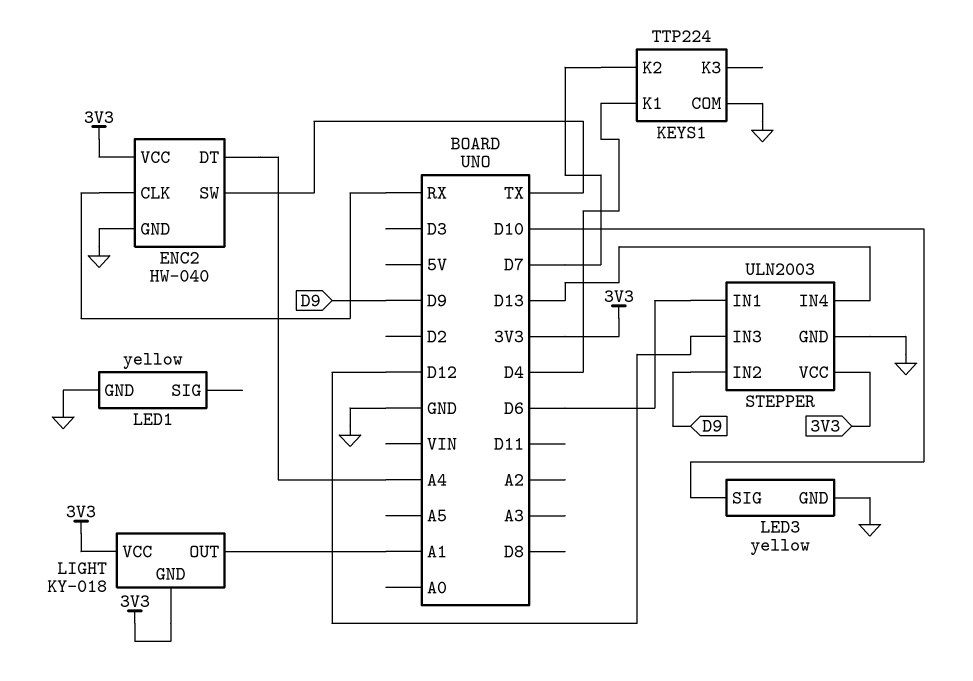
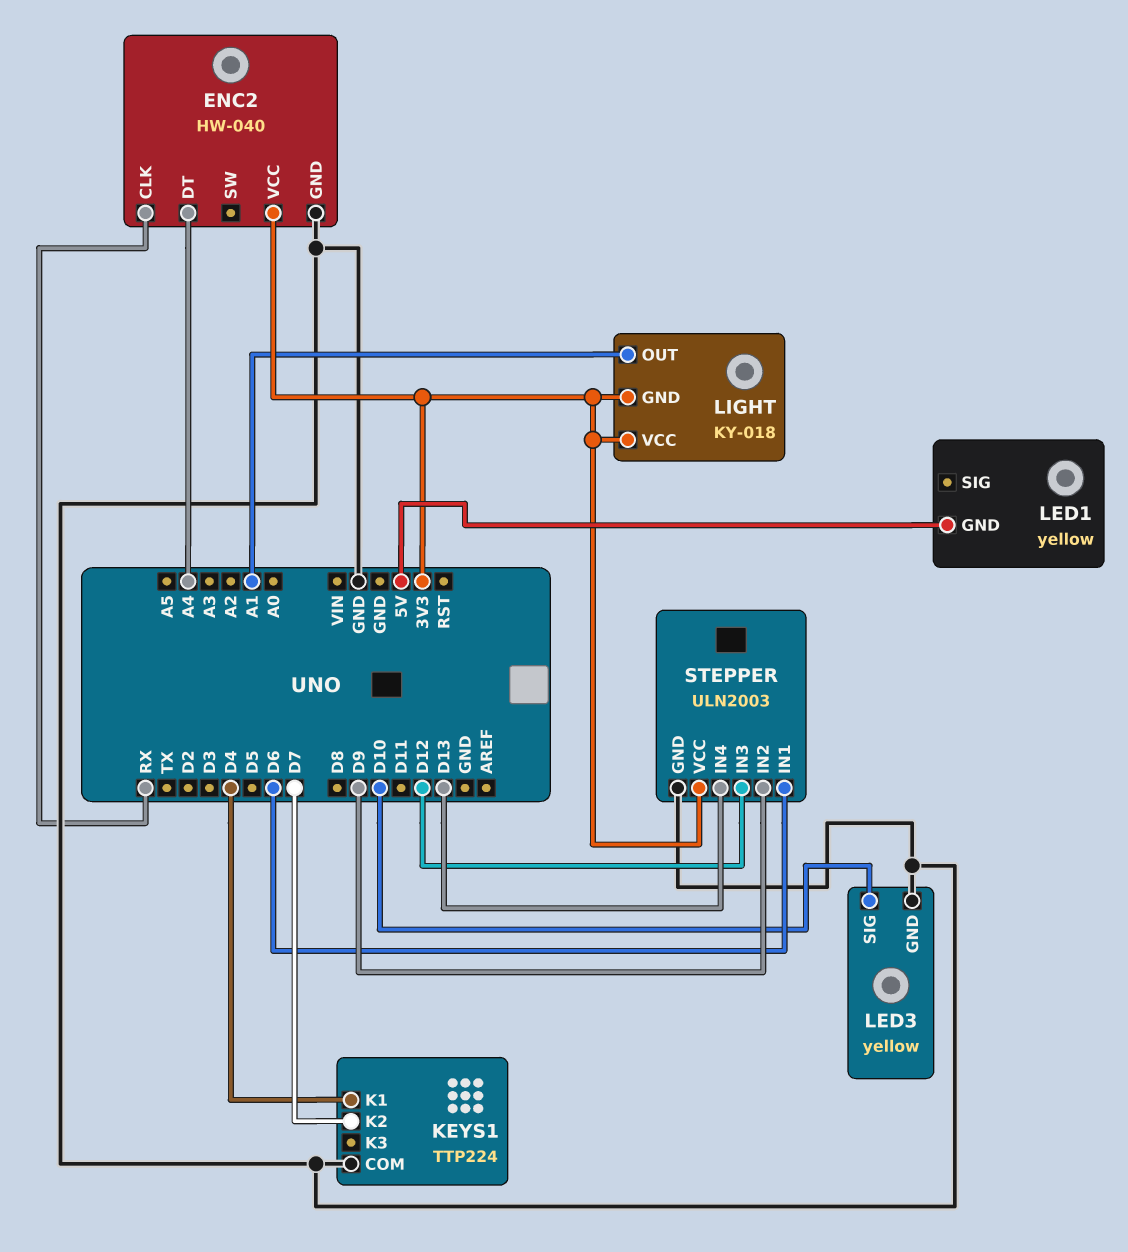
ENC2 pin SW: TX -> none
LED1 pin GND: GND -> 5V

